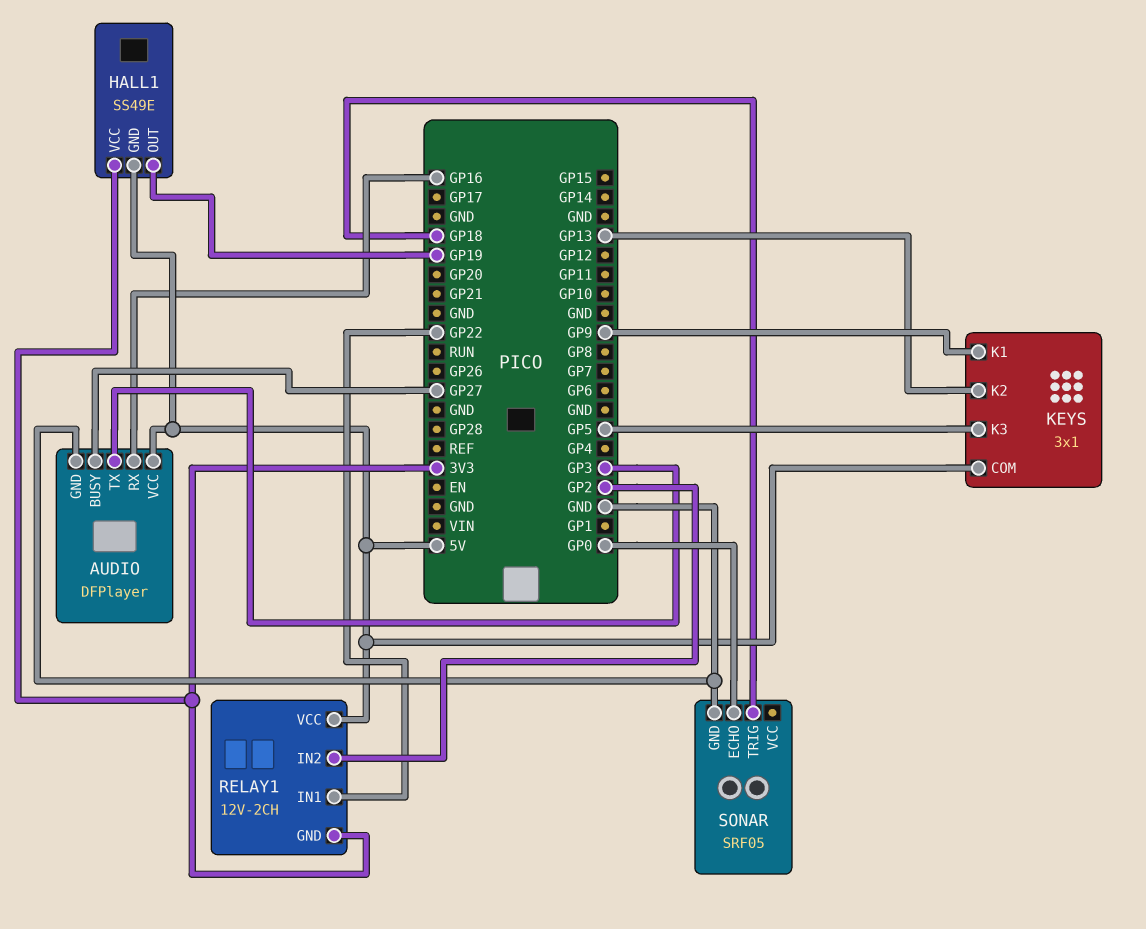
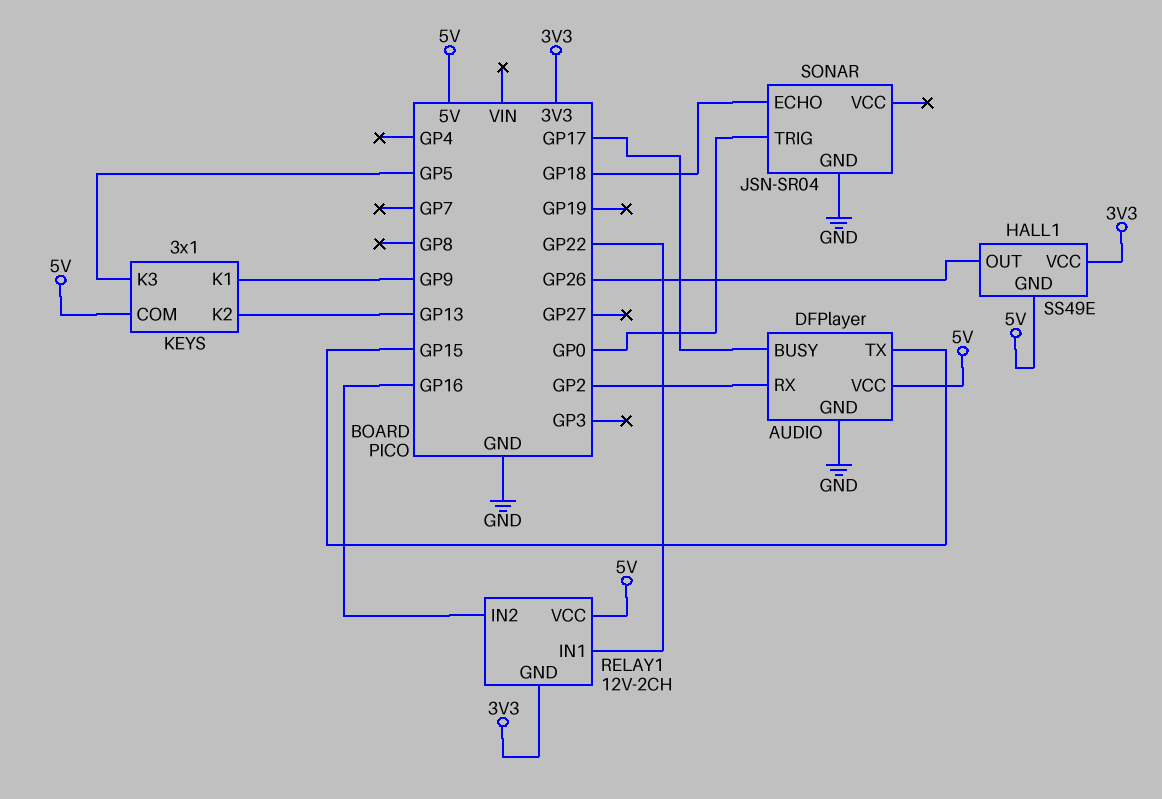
AUDIO pin BUSY: GP27 -> GP17
AUDIO pin RX: GP16 -> GP2
AUDIO pin TX: GP3 -> GP15
HALL1 pin OUT: GP19 -> GP26
RELAY1 pin IN2: GP2 -> GP16
SONAR: SRF05 -> JSN-SR04
SONAR pin ECHO: GP0 -> GP18
SONAR pin TRIG: GP18 -> GP0

